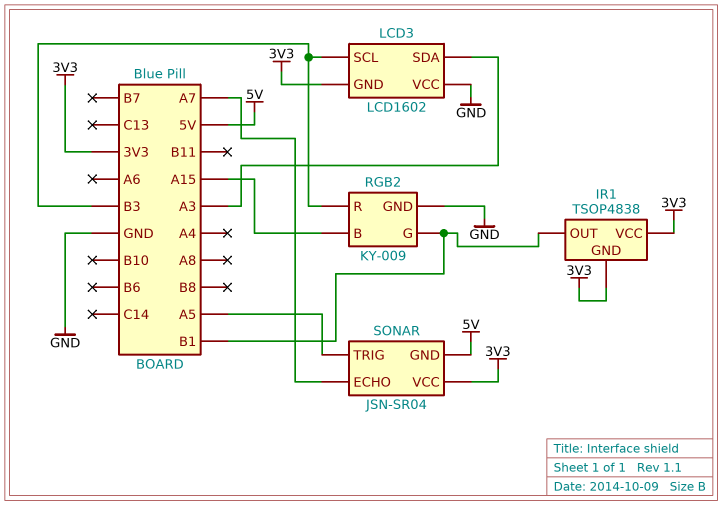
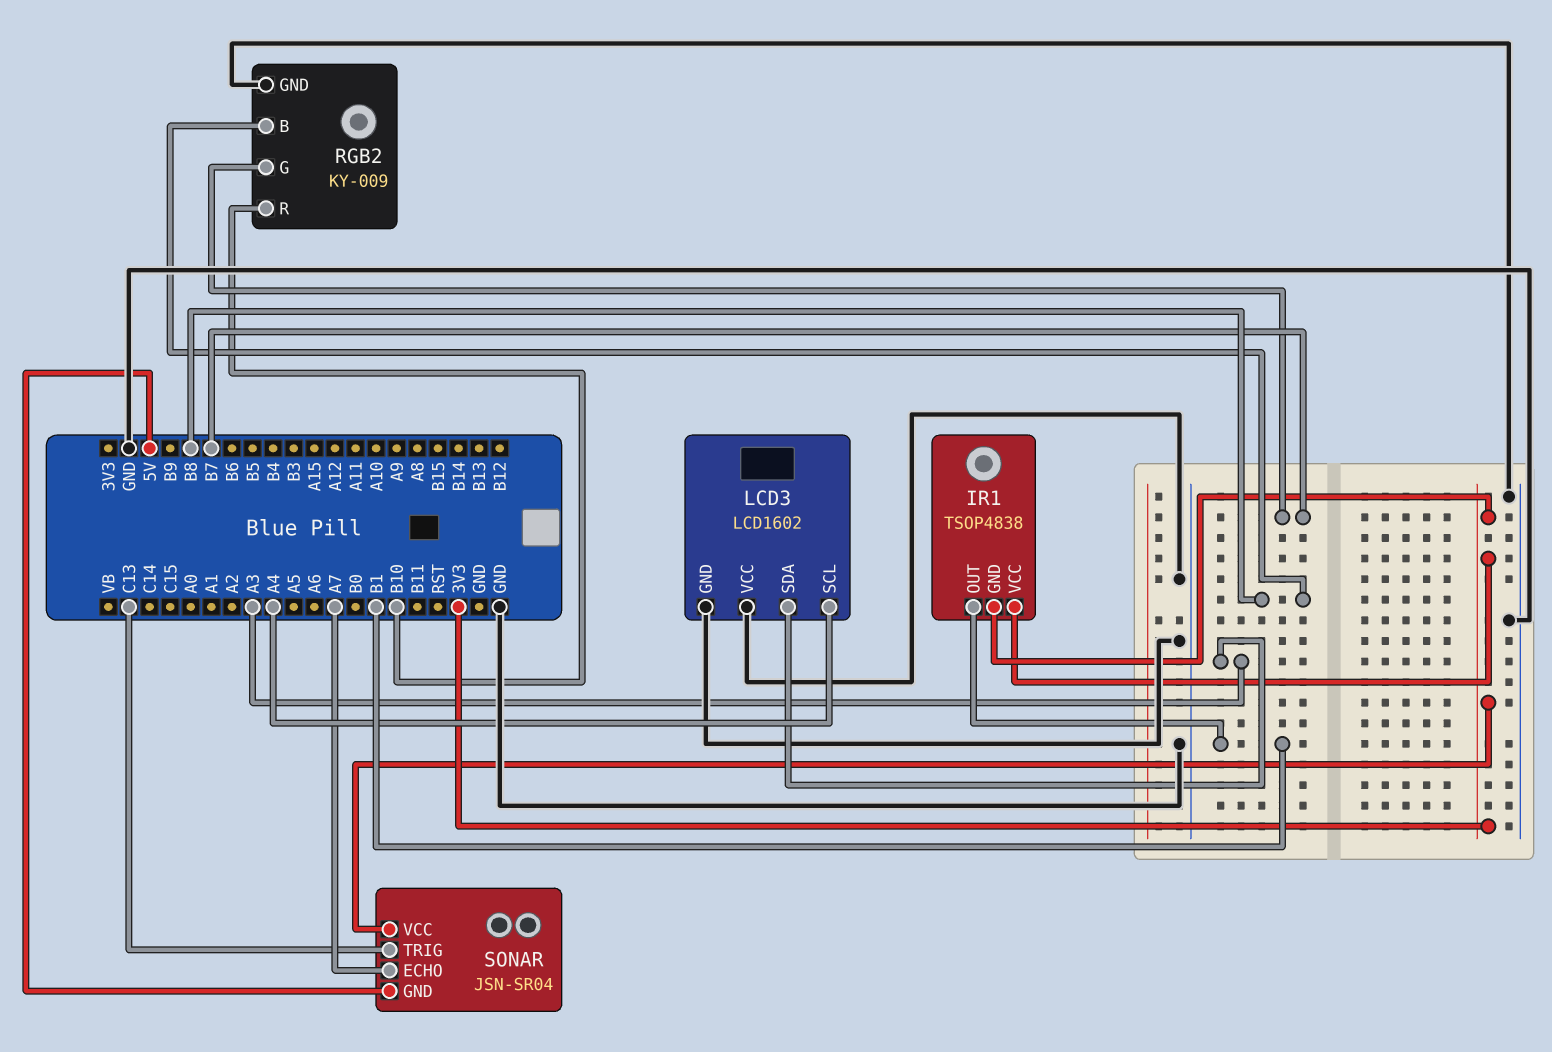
LCD3 pin GND: 3V3 -> GND
LCD3 pin SCL: B3 -> A4
RGB2 pin B: A15 -> B8
RGB2 pin G: B1 -> B7
RGB2 pin R: B3 -> B10
SONAR pin TRIG: A5 -> C13

